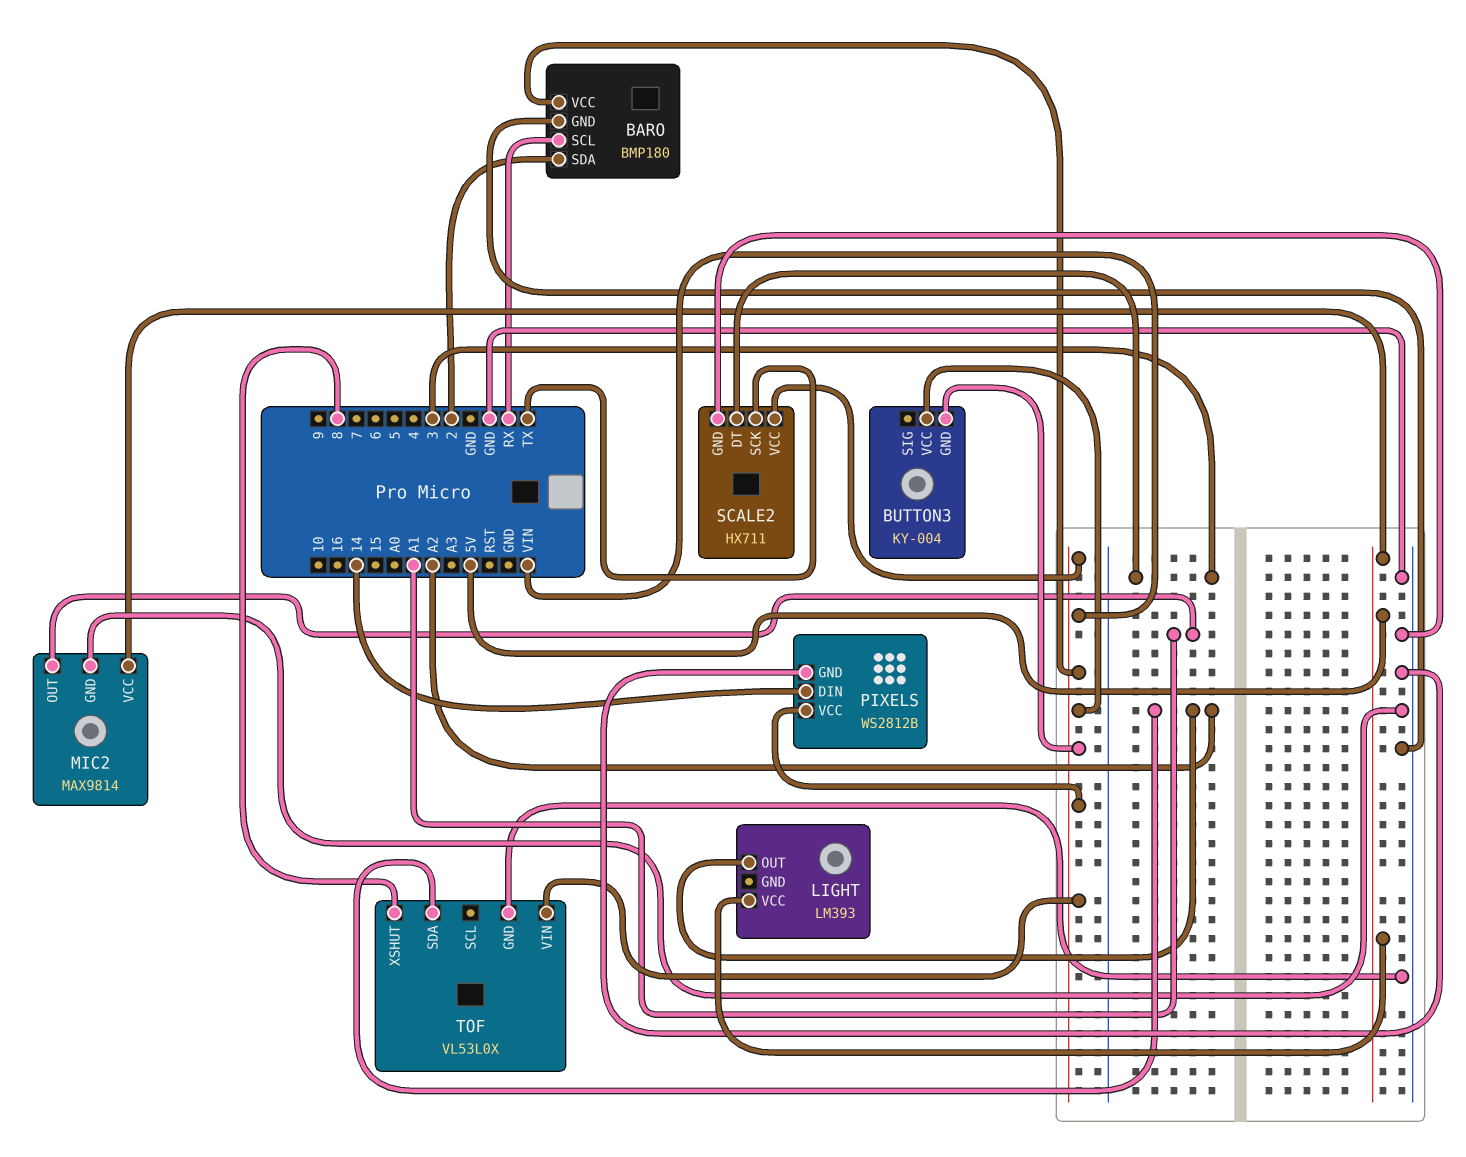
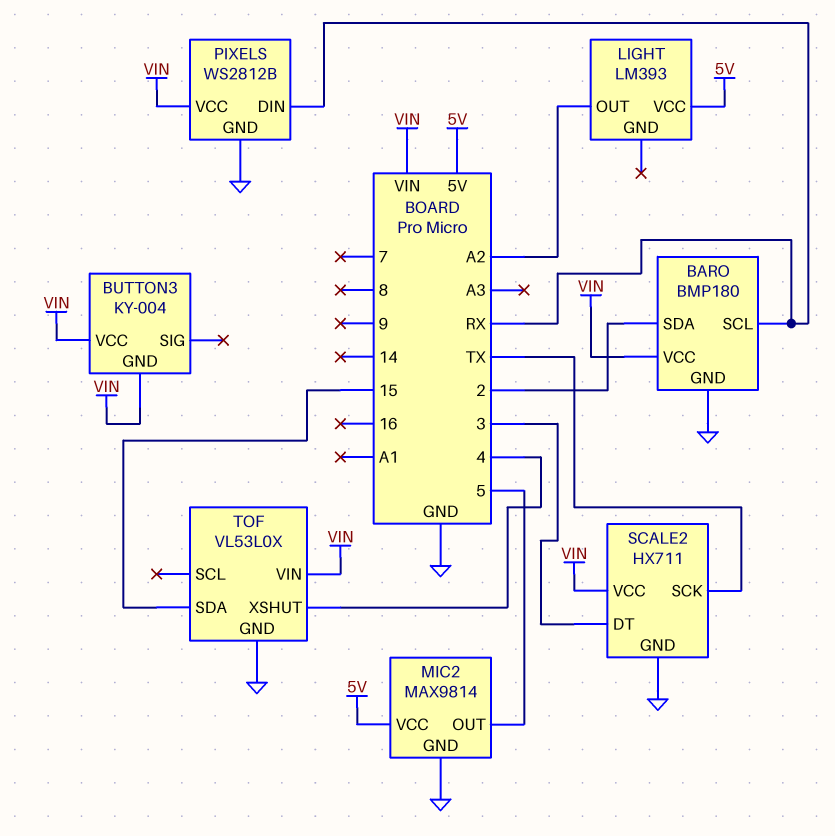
MIC2 pin OUT: A1 -> 5
PIXELS pin DIN: 14 -> RX
TOF pin SDA: A2 -> 15
TOF pin XSHUT: 8 -> 4

